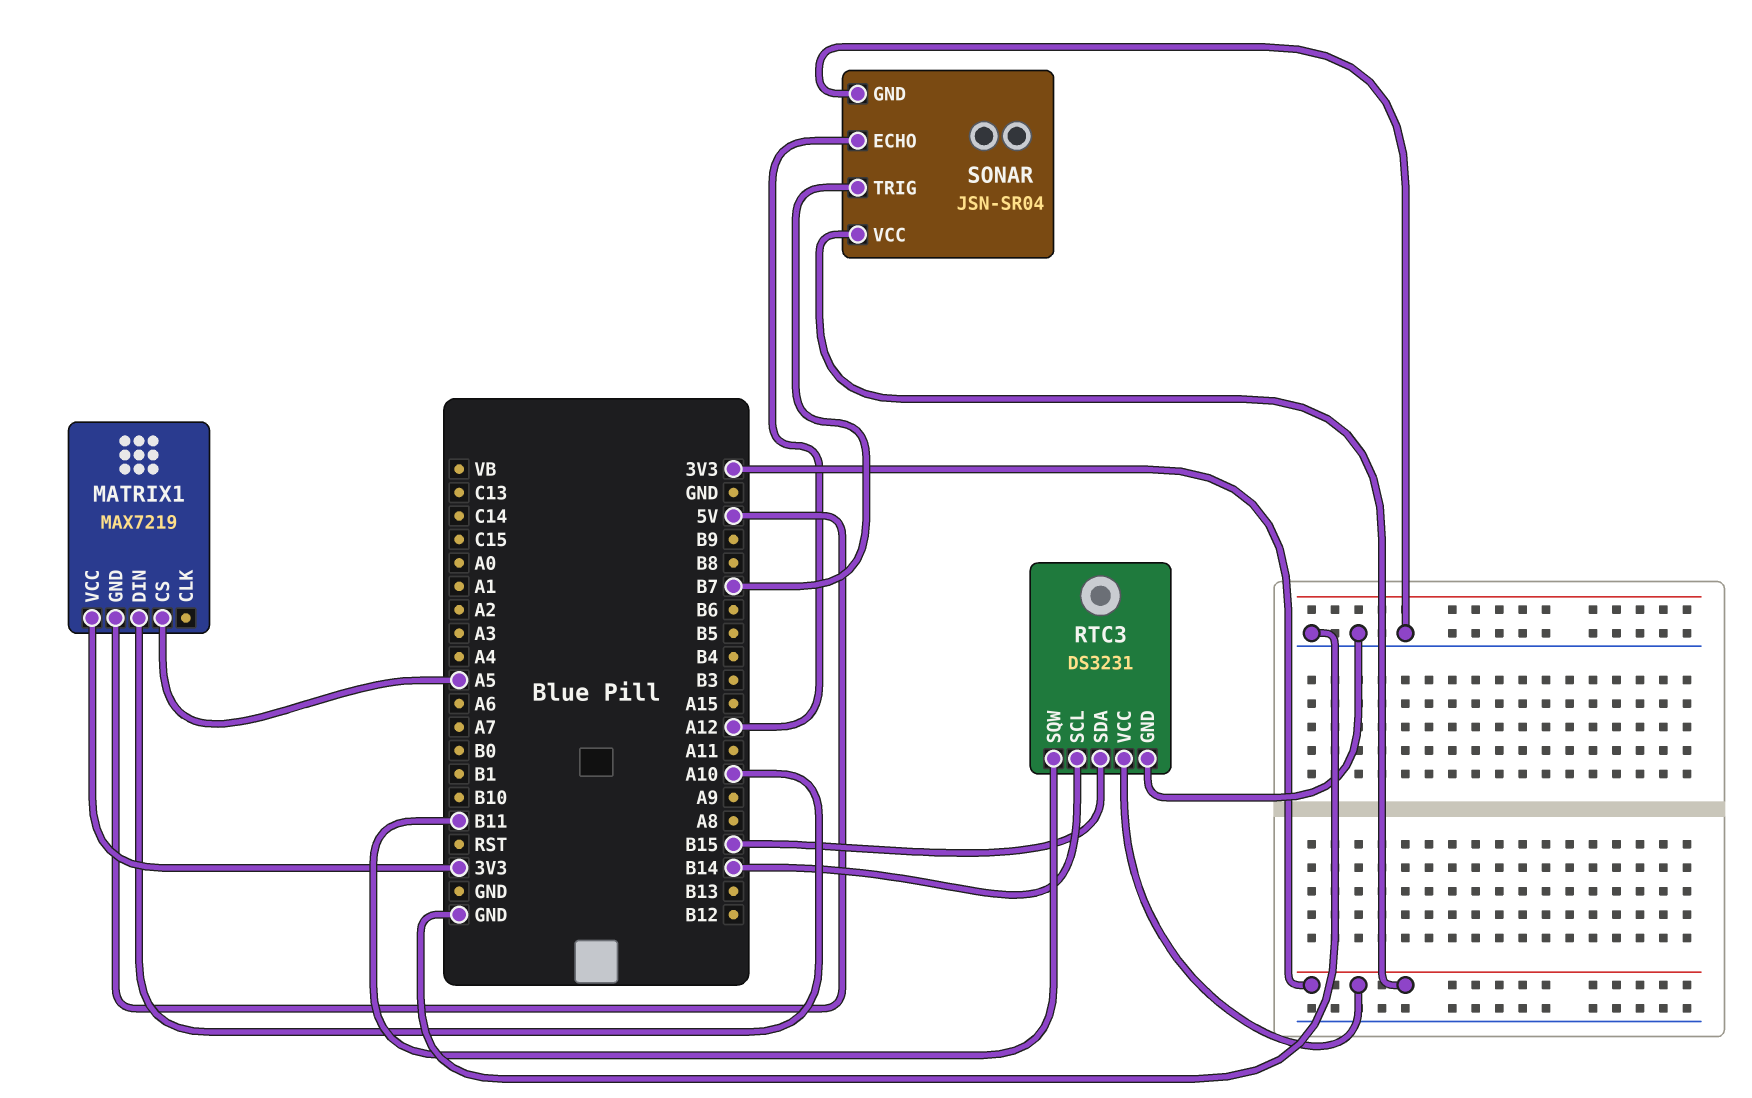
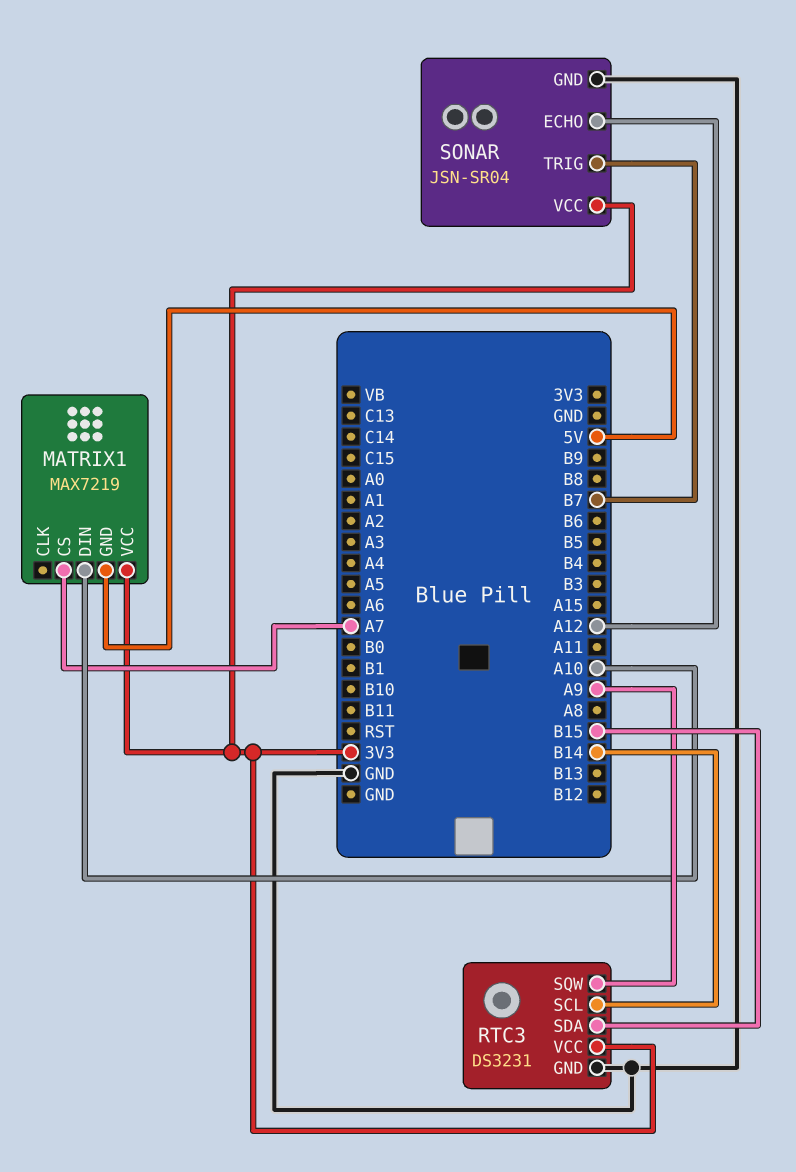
MATRIX1 pin CS: A5 -> A7
RTC3 pin SQW: B11 -> A9

